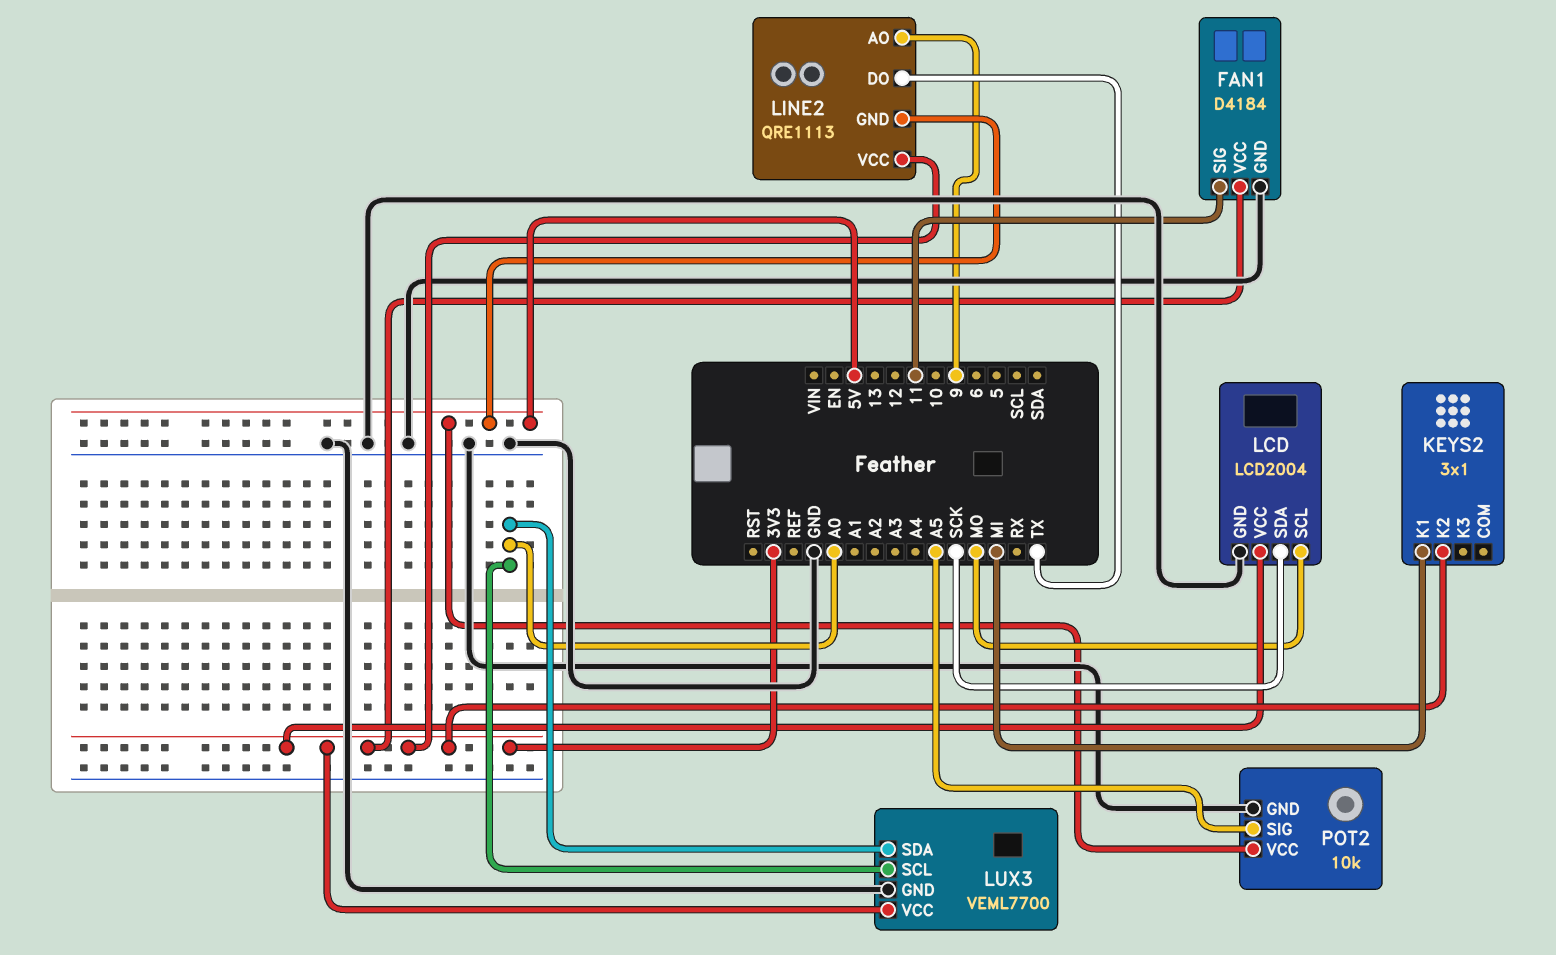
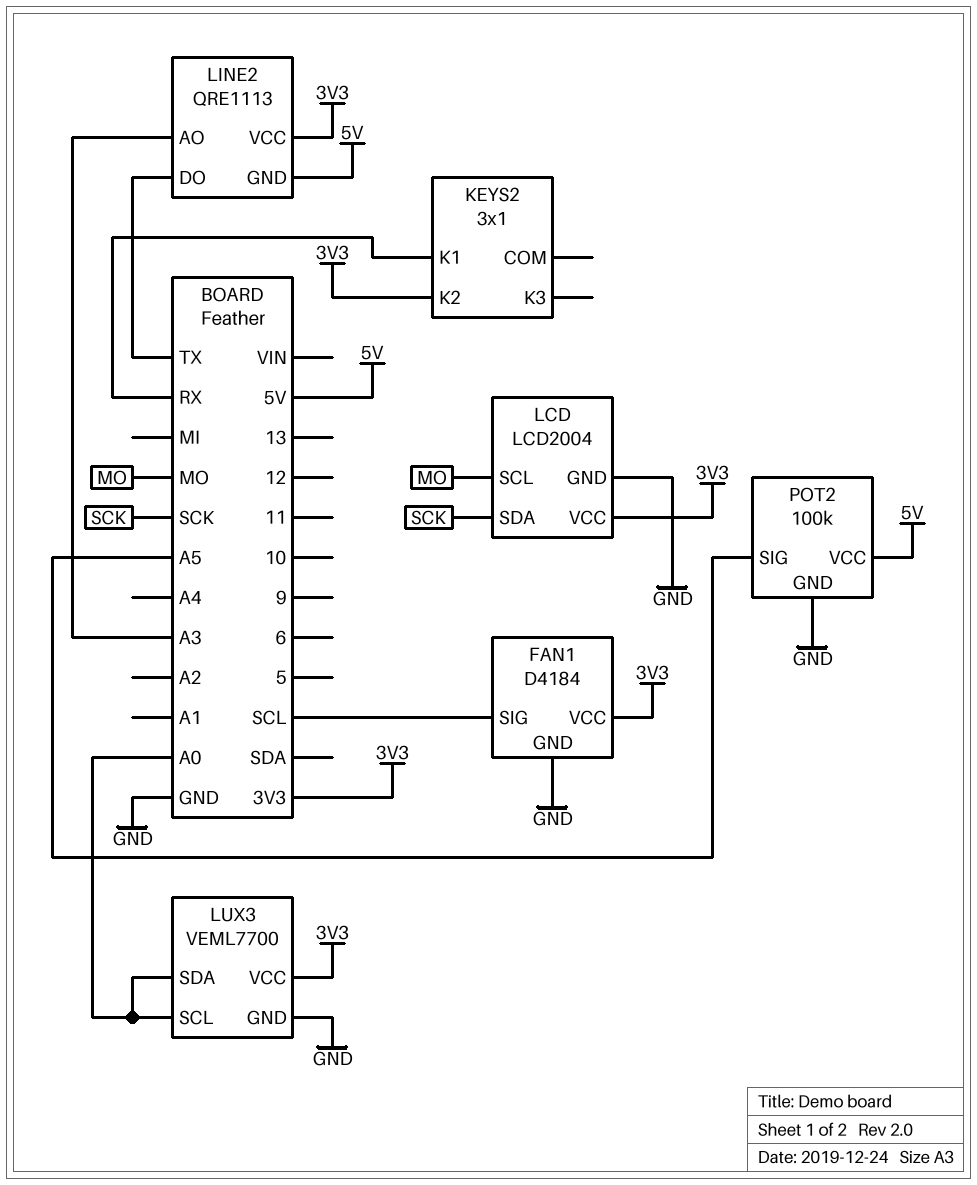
FAN1 pin SIG: 11 -> SCL
KEYS2 pin K1: MI -> RX
LINE2 pin AO: 9 -> A3
POT2: 10k -> 100k

